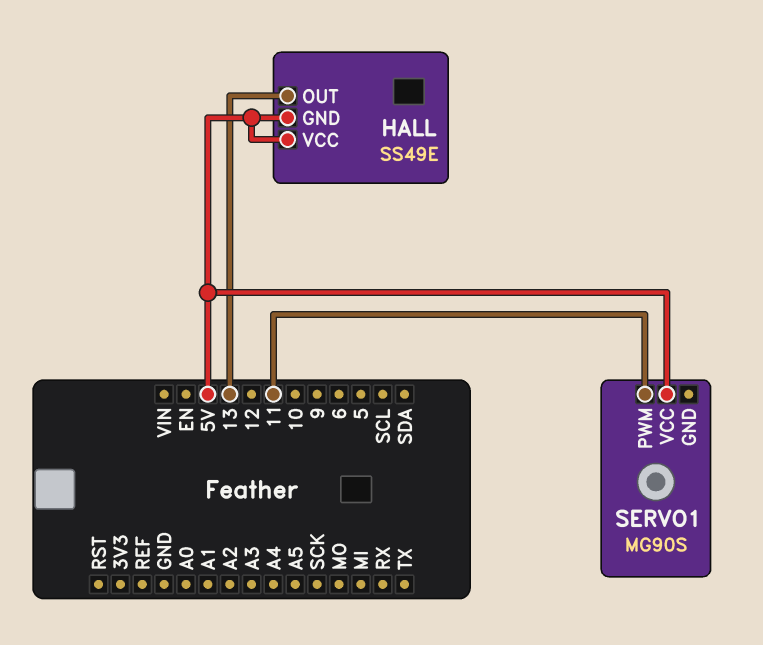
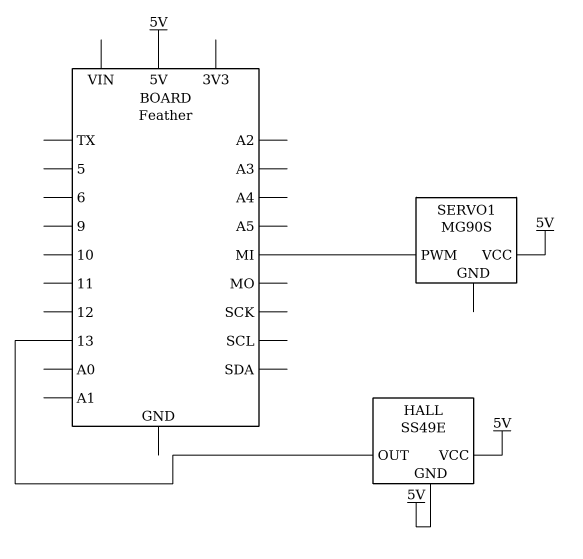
SERVO1 pin PWM: 11 -> MI

